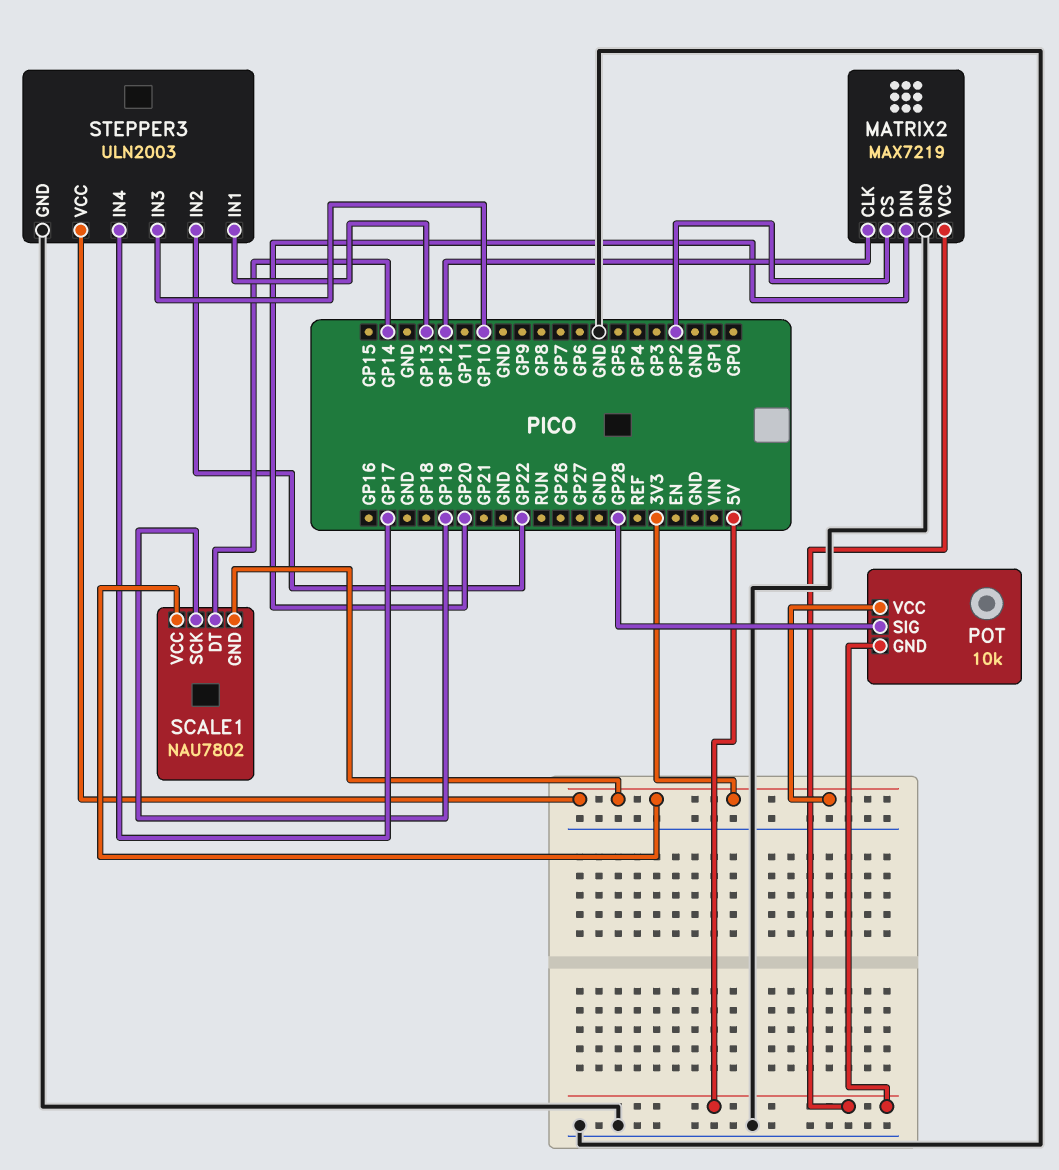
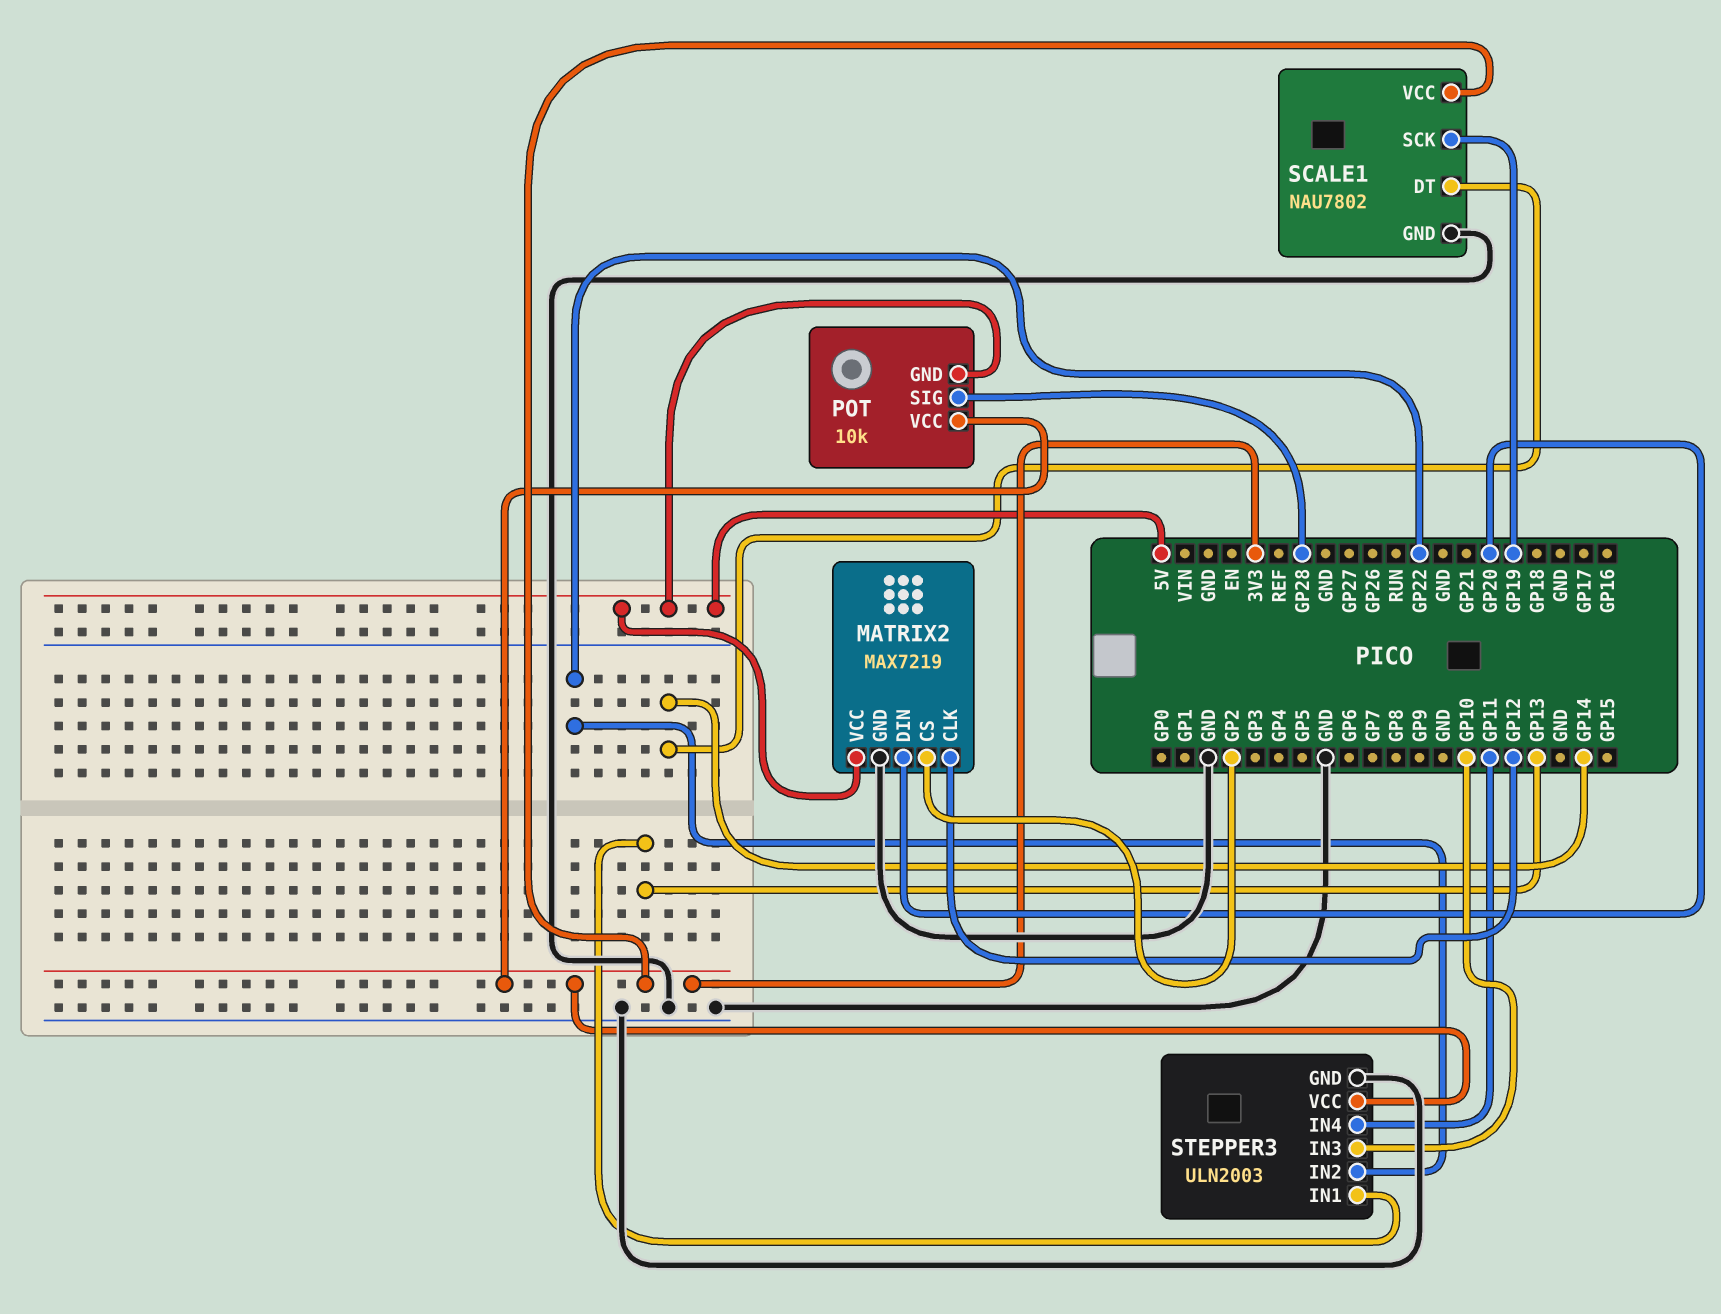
SCALE1 pin GND: 3V3 -> GND
STEPPER3 pin IN4: GP17 -> GP11

